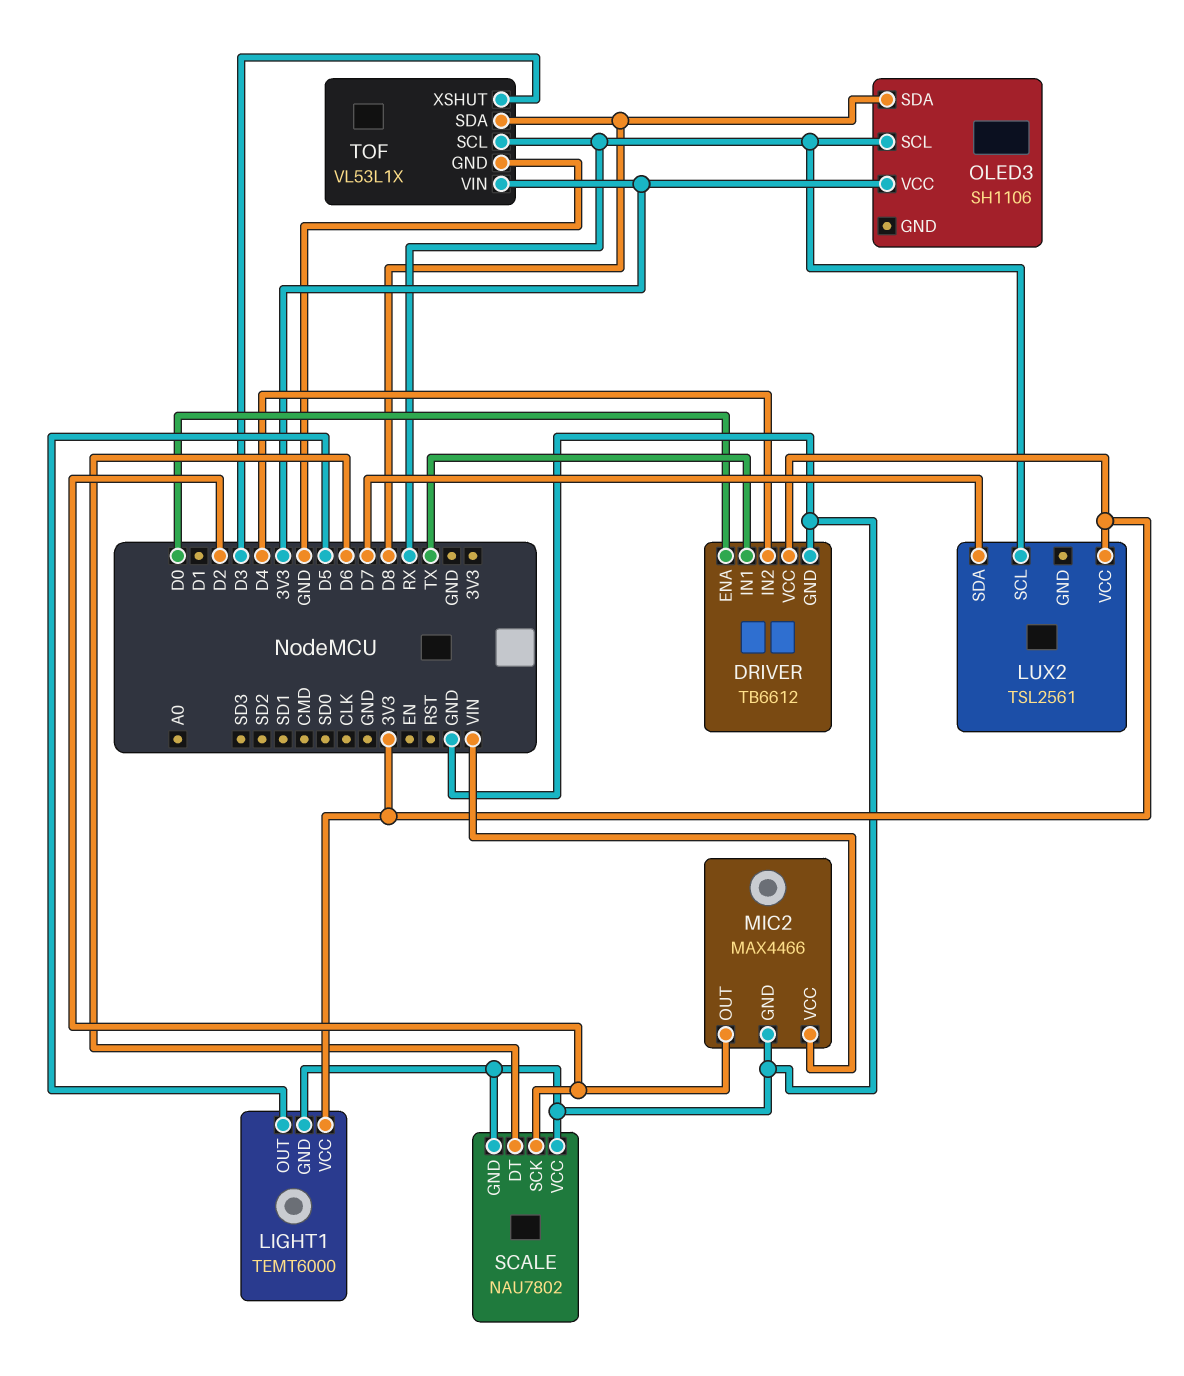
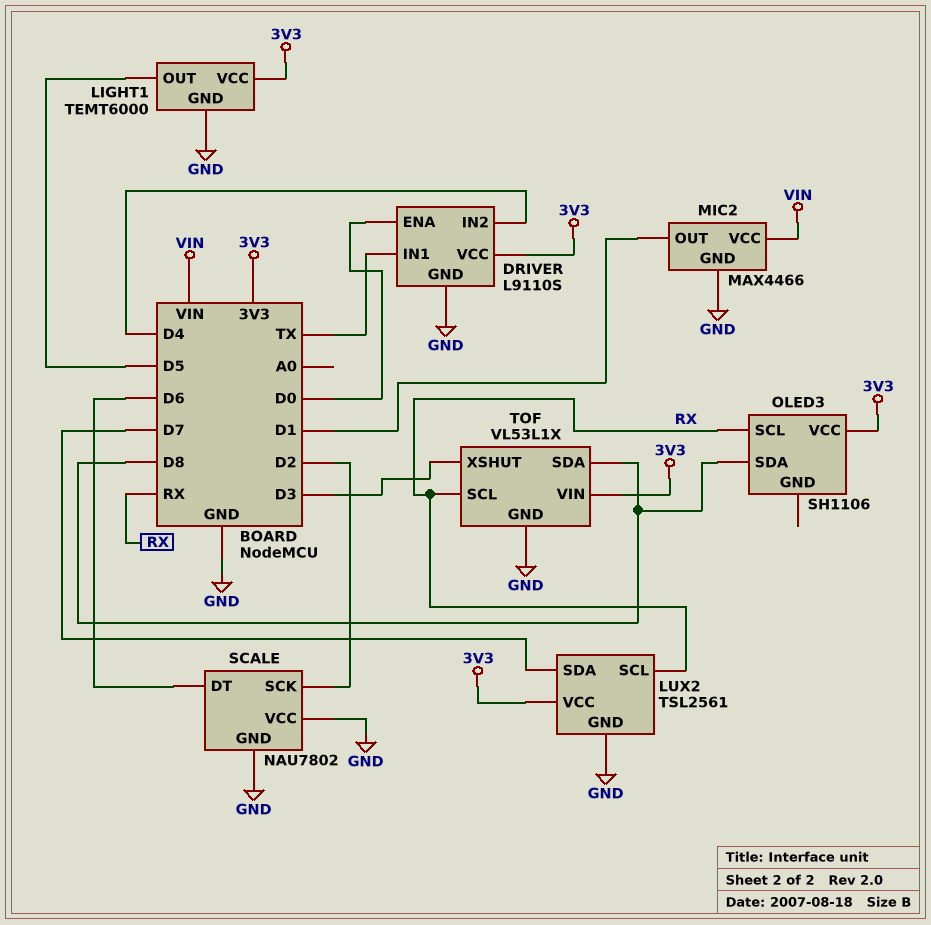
DRIVER: TB6612 -> L9110S
LUX2 pin GND: none -> GND
MIC2 pin OUT: D2 -> D1

